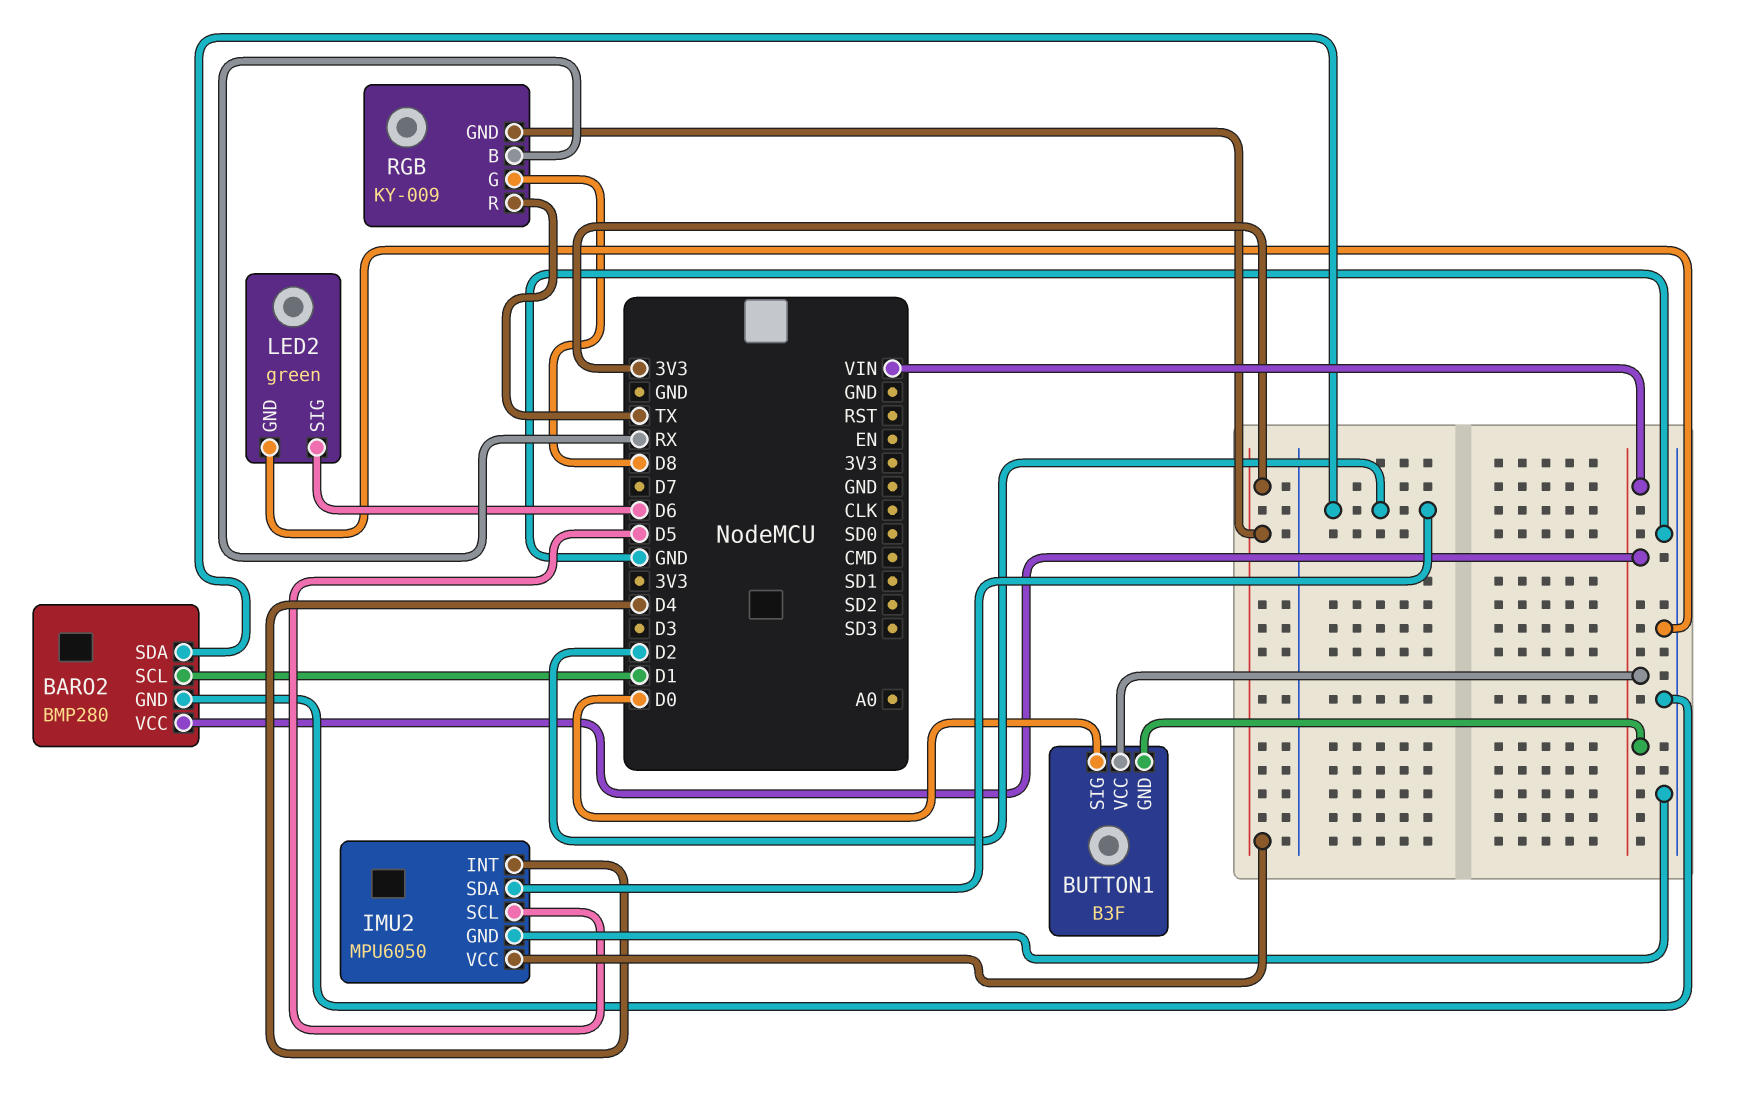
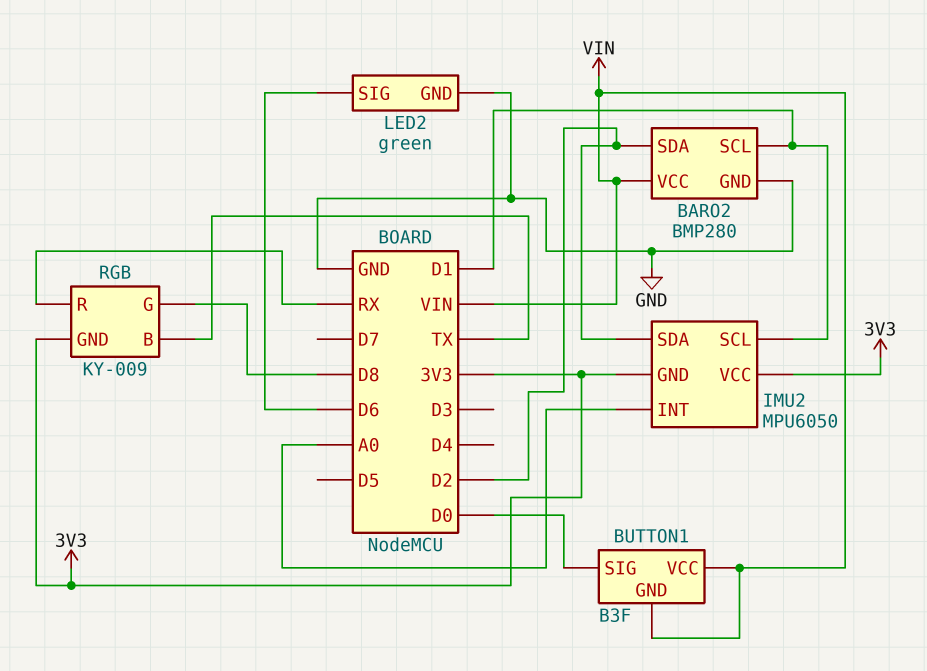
IMU2 pin GND: GND -> 3V3
IMU2 pin INT: D4 -> A0
IMU2 pin SCL: D5 -> D1
RGB pin B: RX -> TX
RGB pin R: TX -> RX

